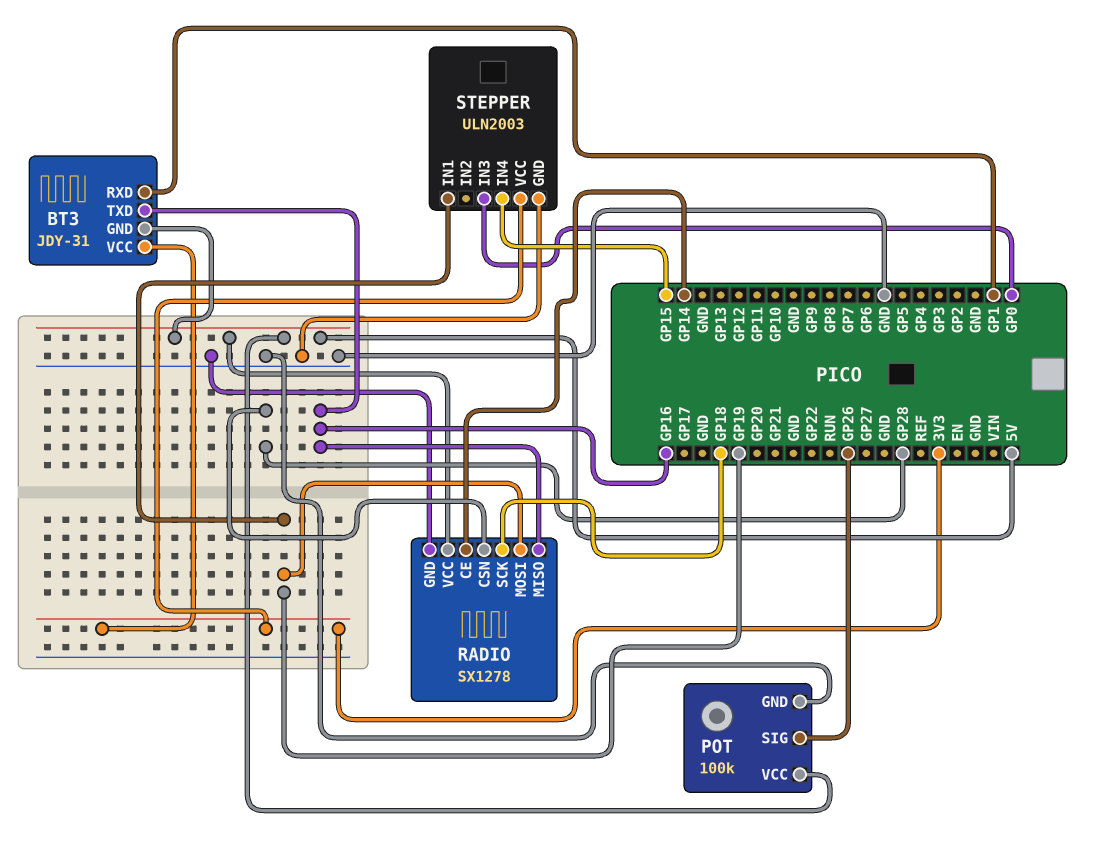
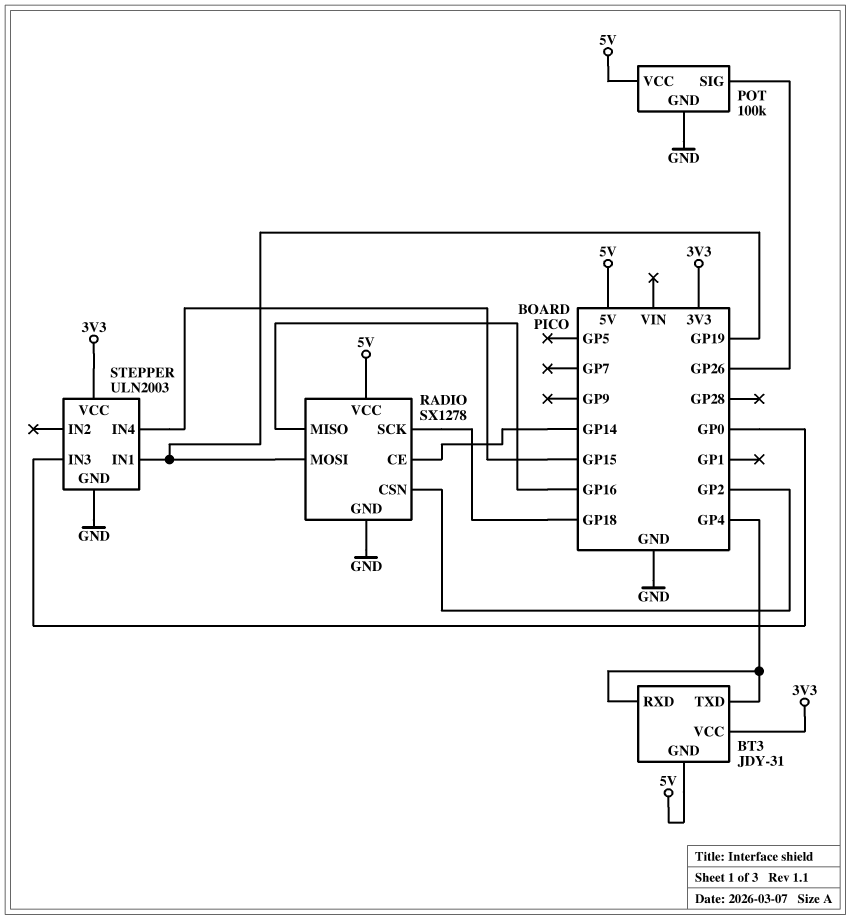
BT3 pin RXD: GP1 -> GP4
BT3 pin TXD: GP16 -> GP4
RADIO pin CSN: GP28 -> GP2

